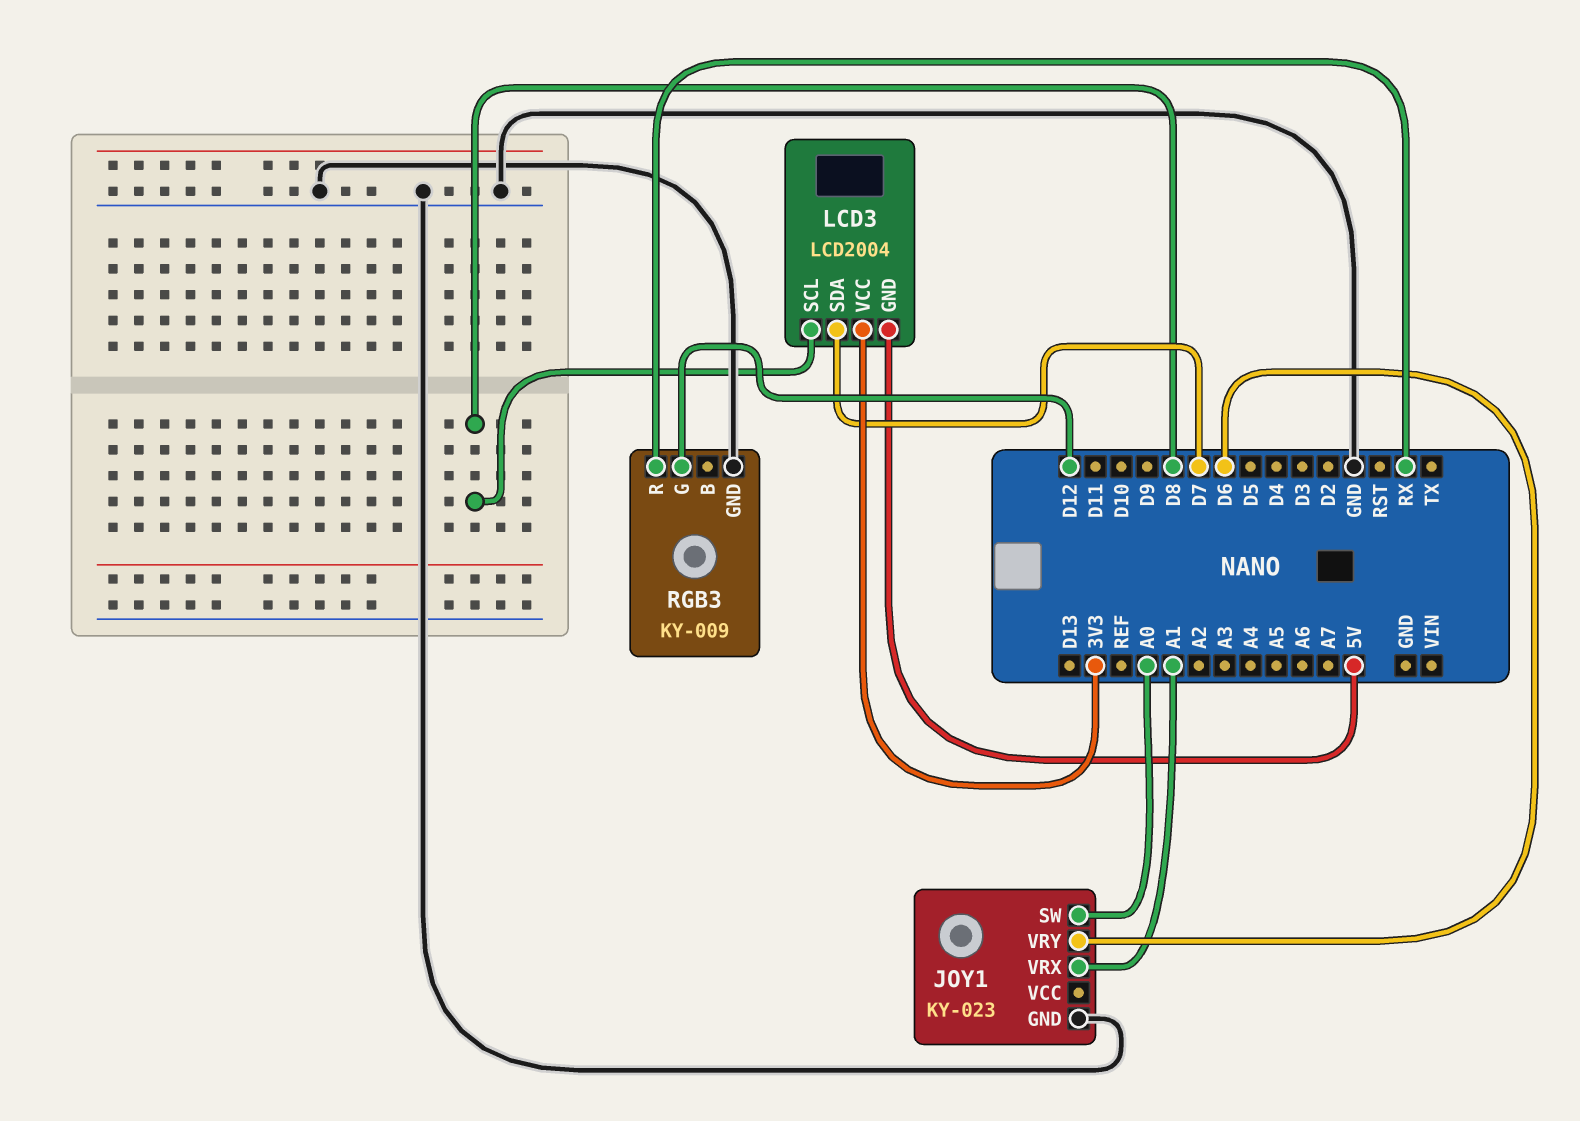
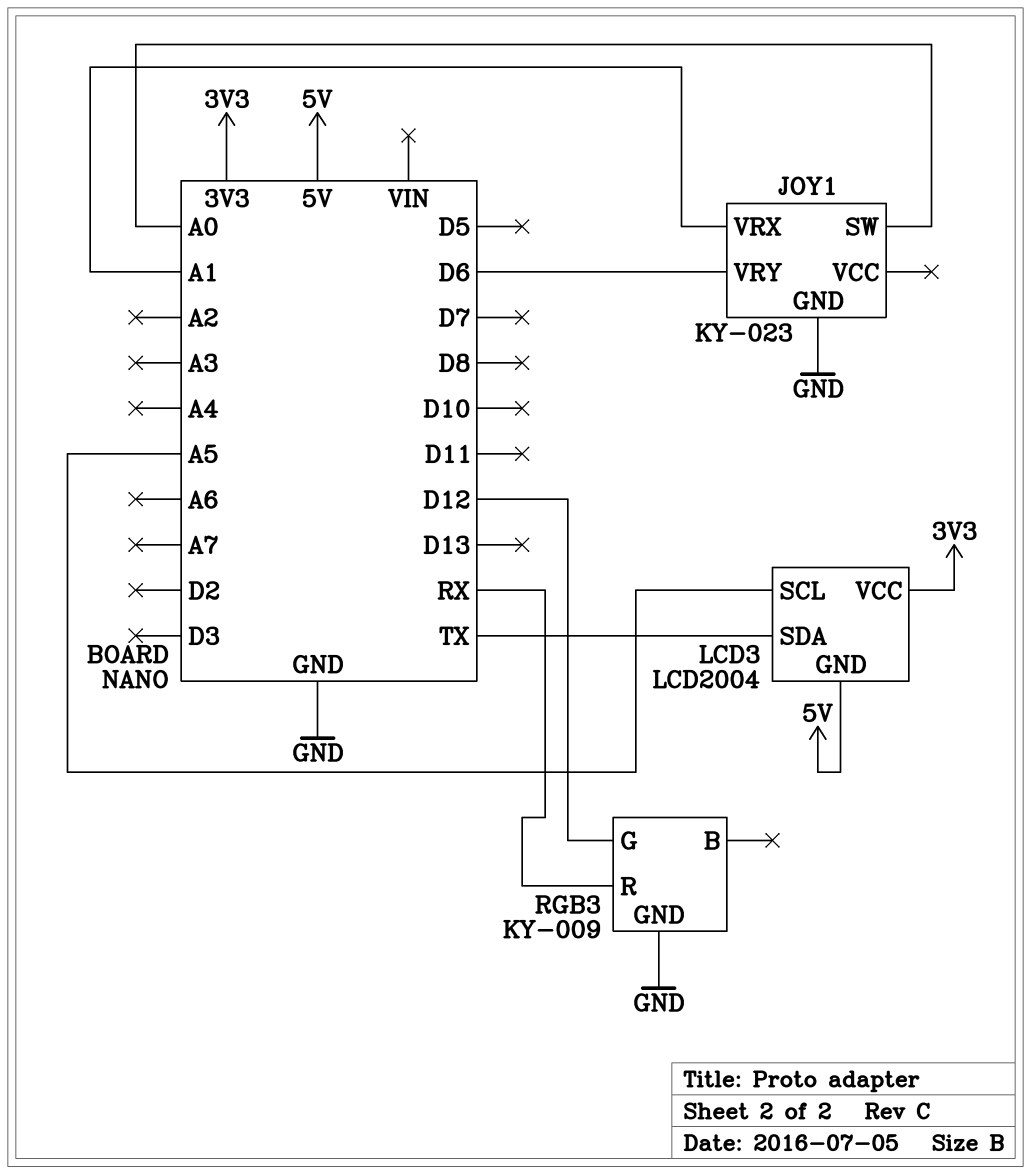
LCD3 pin SCL: D8 -> A5
LCD3 pin SDA: D7 -> TX

